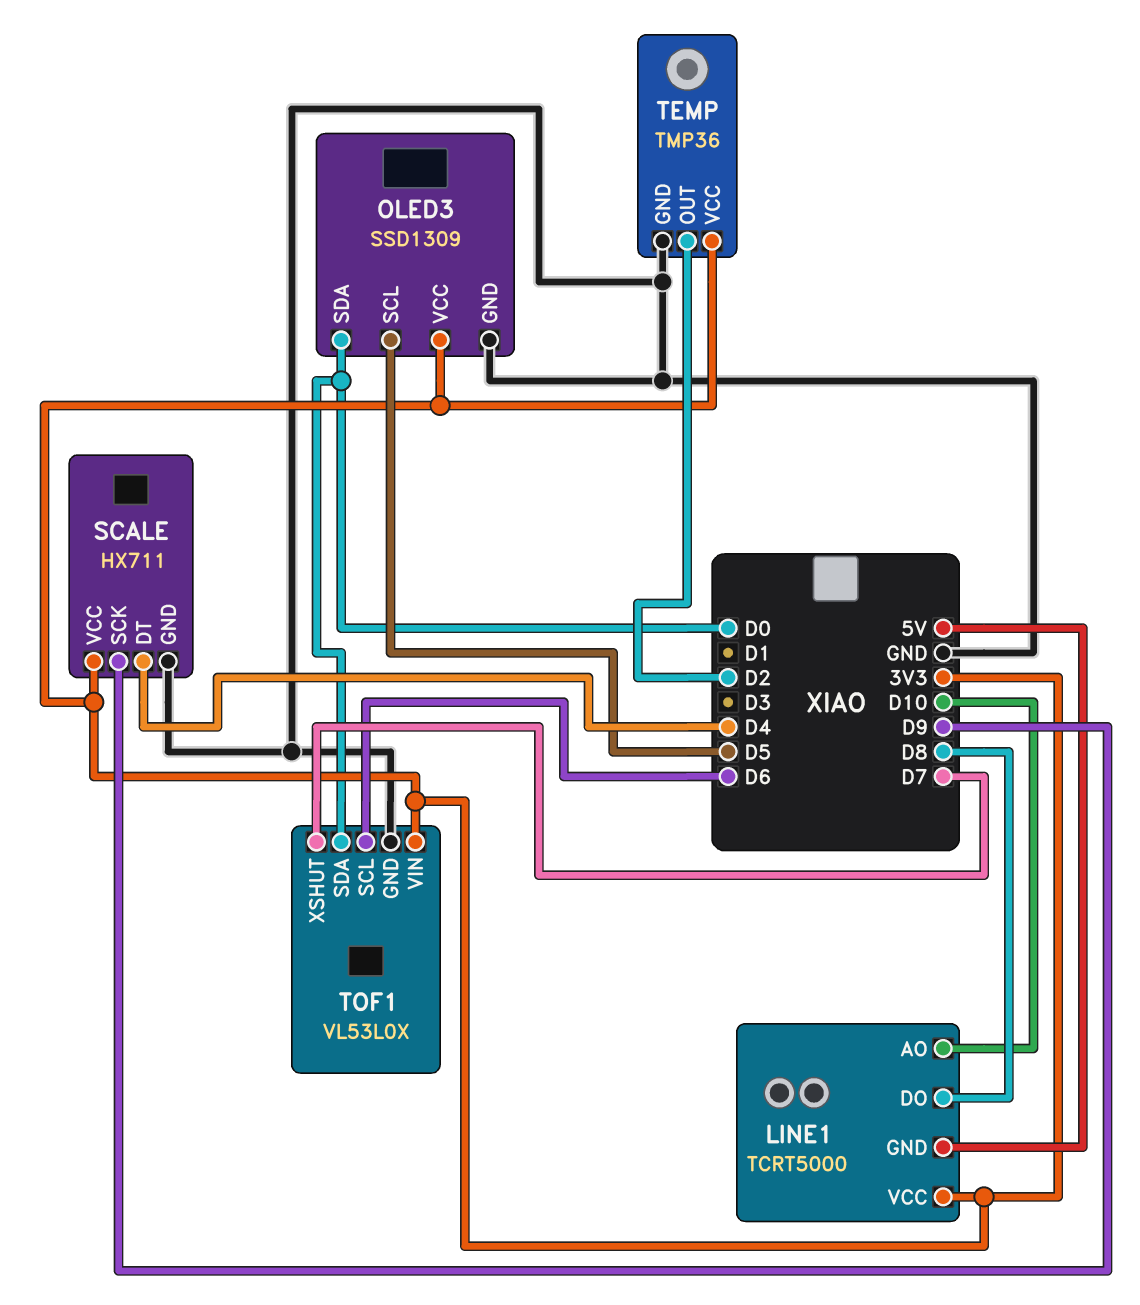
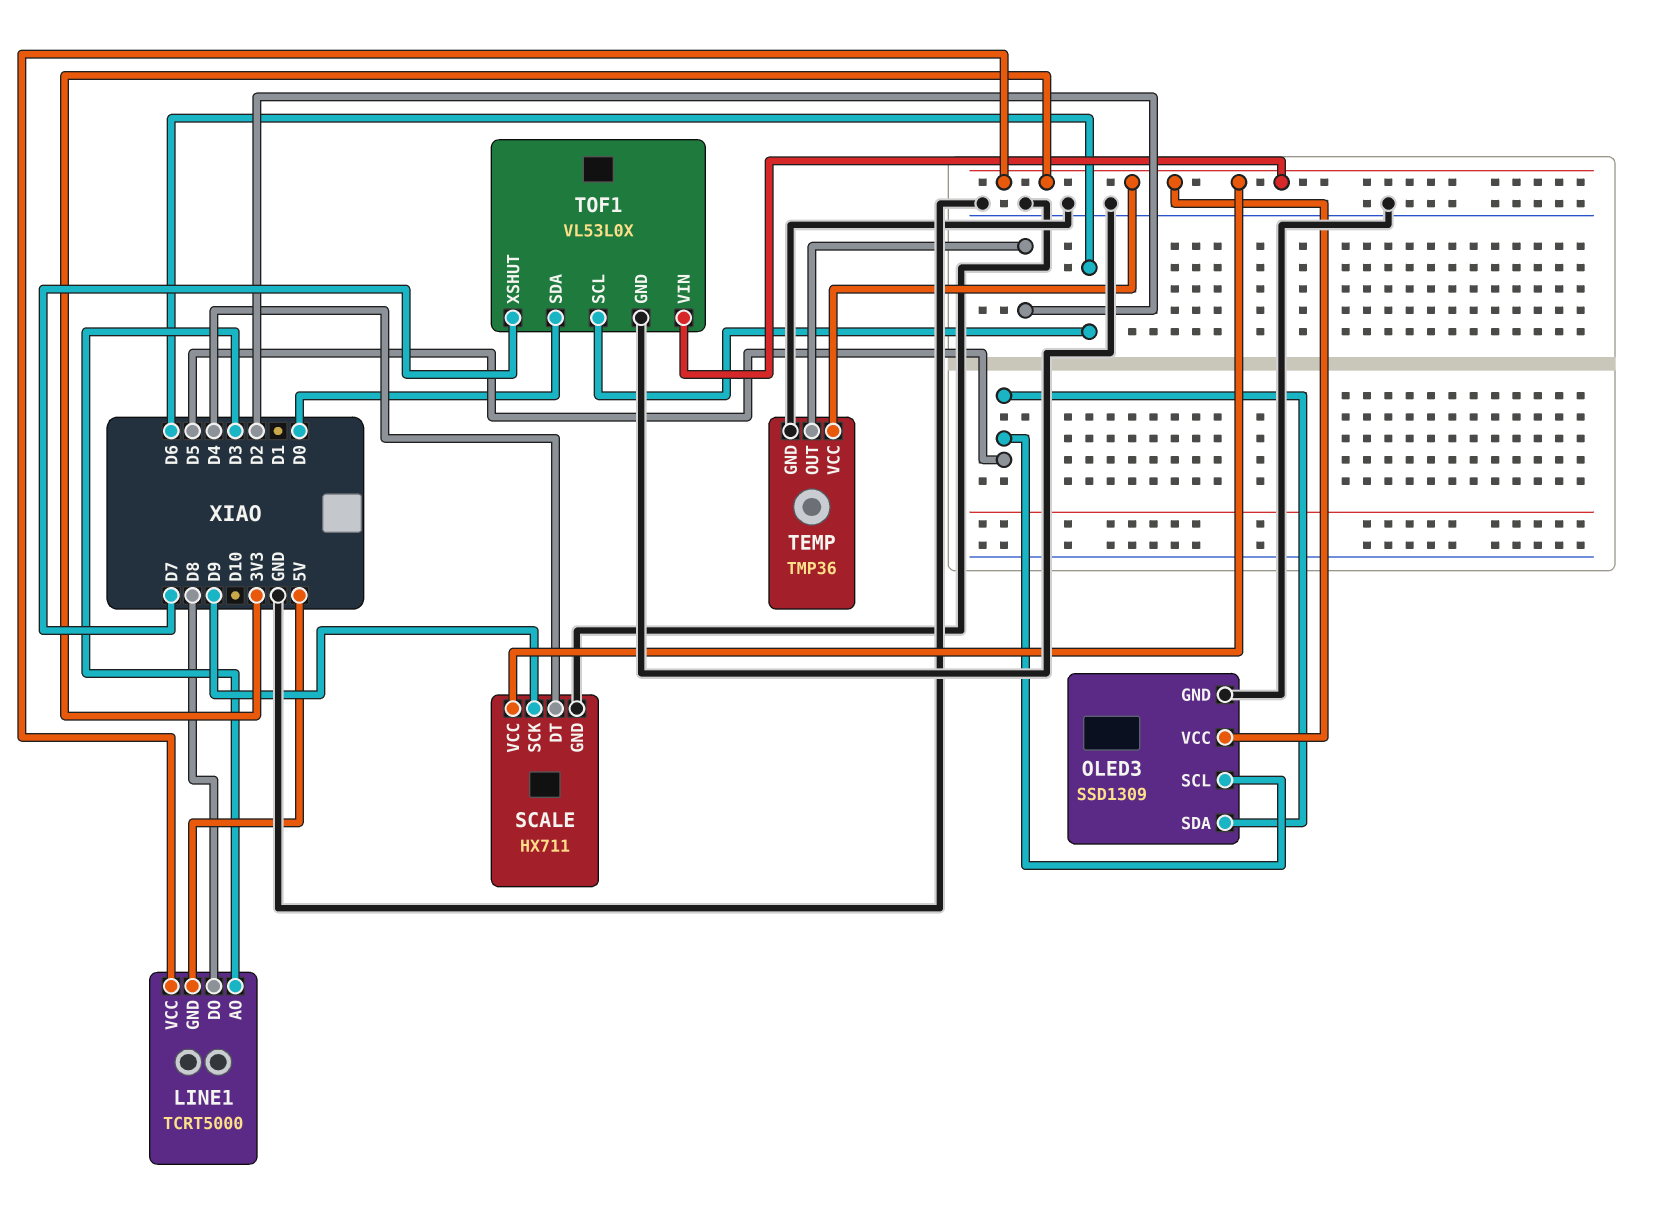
LINE1 pin AO: D10 -> D3
OLED3 pin SDA: D0 -> D5

